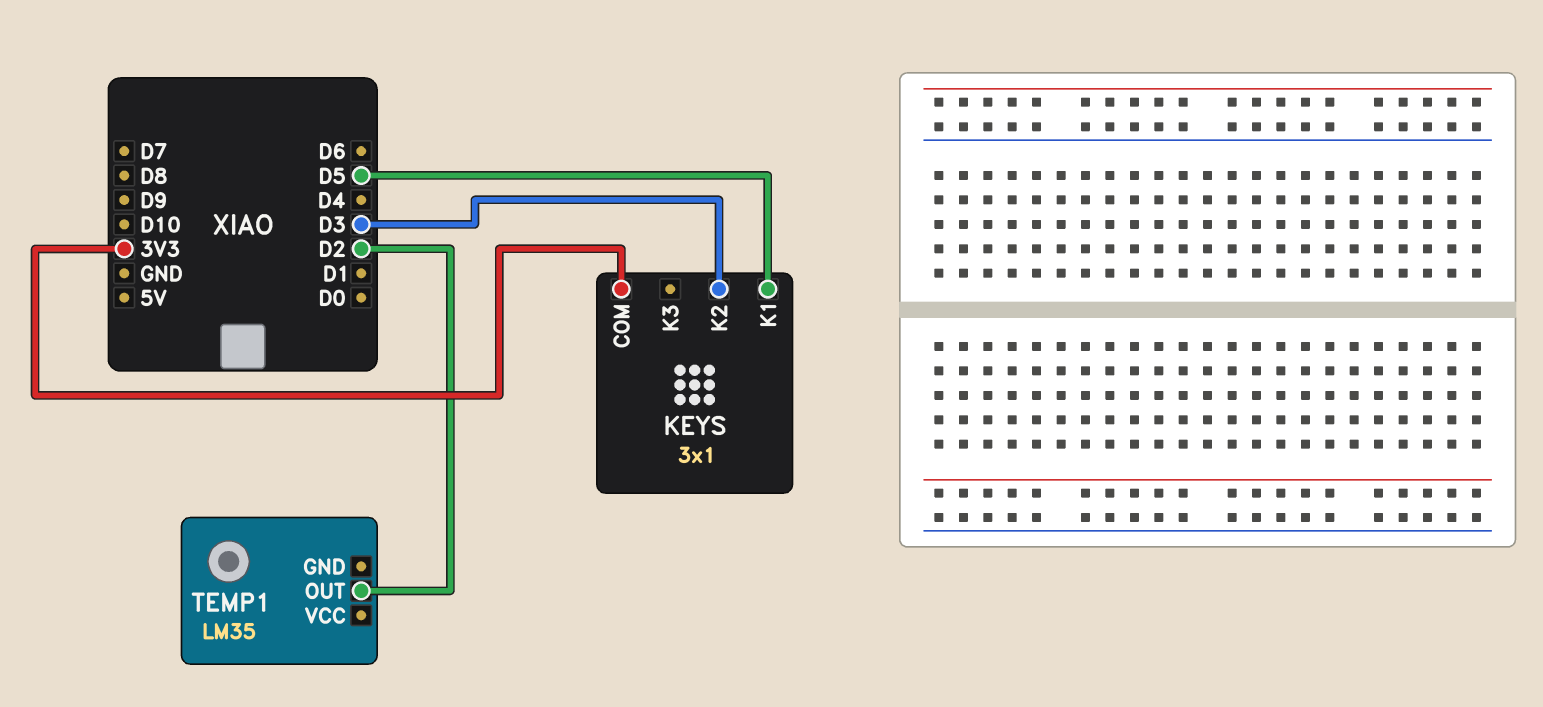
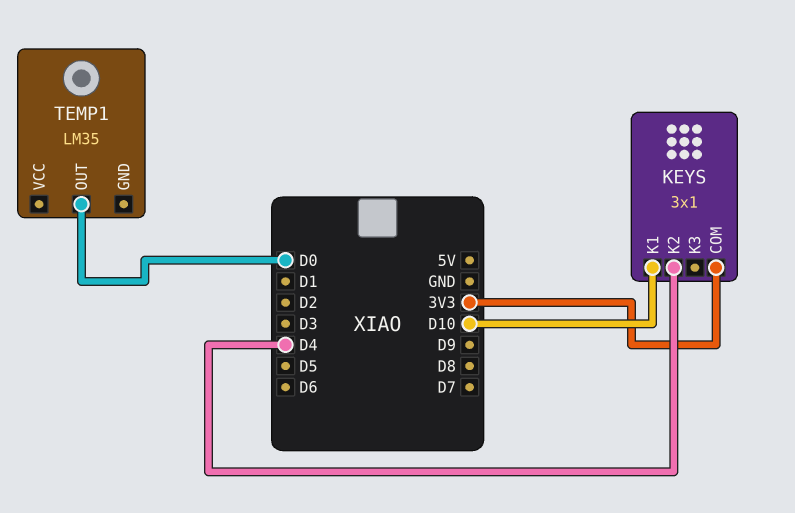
KEYS pin K1: D5 -> D10
KEYS pin K2: D3 -> D4
TEMP1 pin OUT: D2 -> D0

